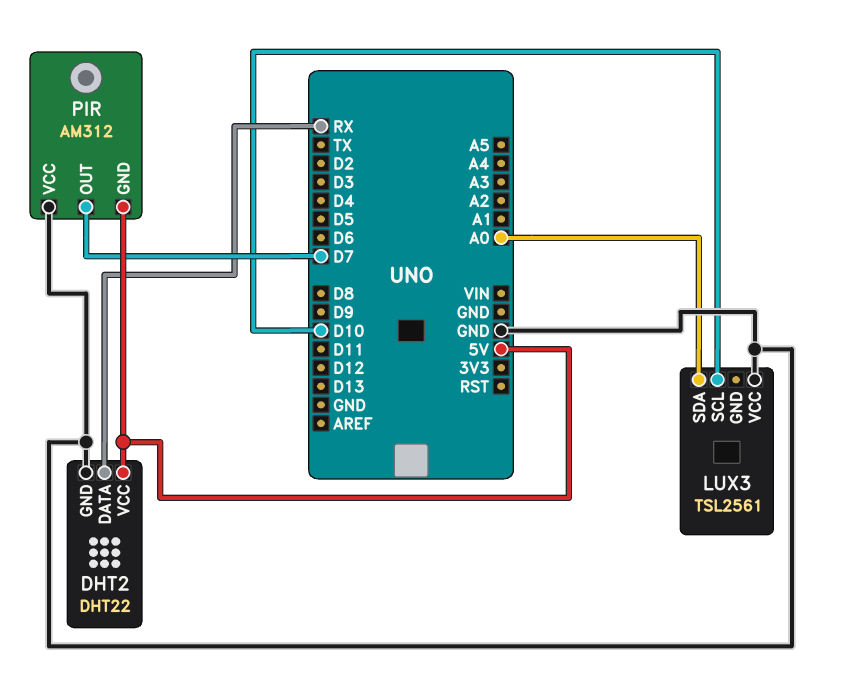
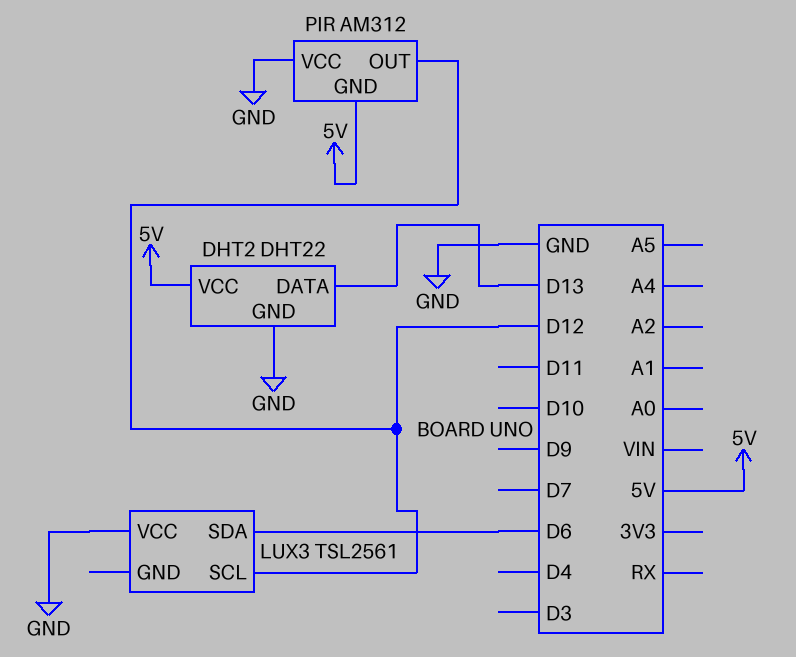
DHT2 pin DATA: RX -> D13
LUX3 pin SCL: D10 -> D12
LUX3 pin SDA: A0 -> D6
PIR pin OUT: D7 -> D12

